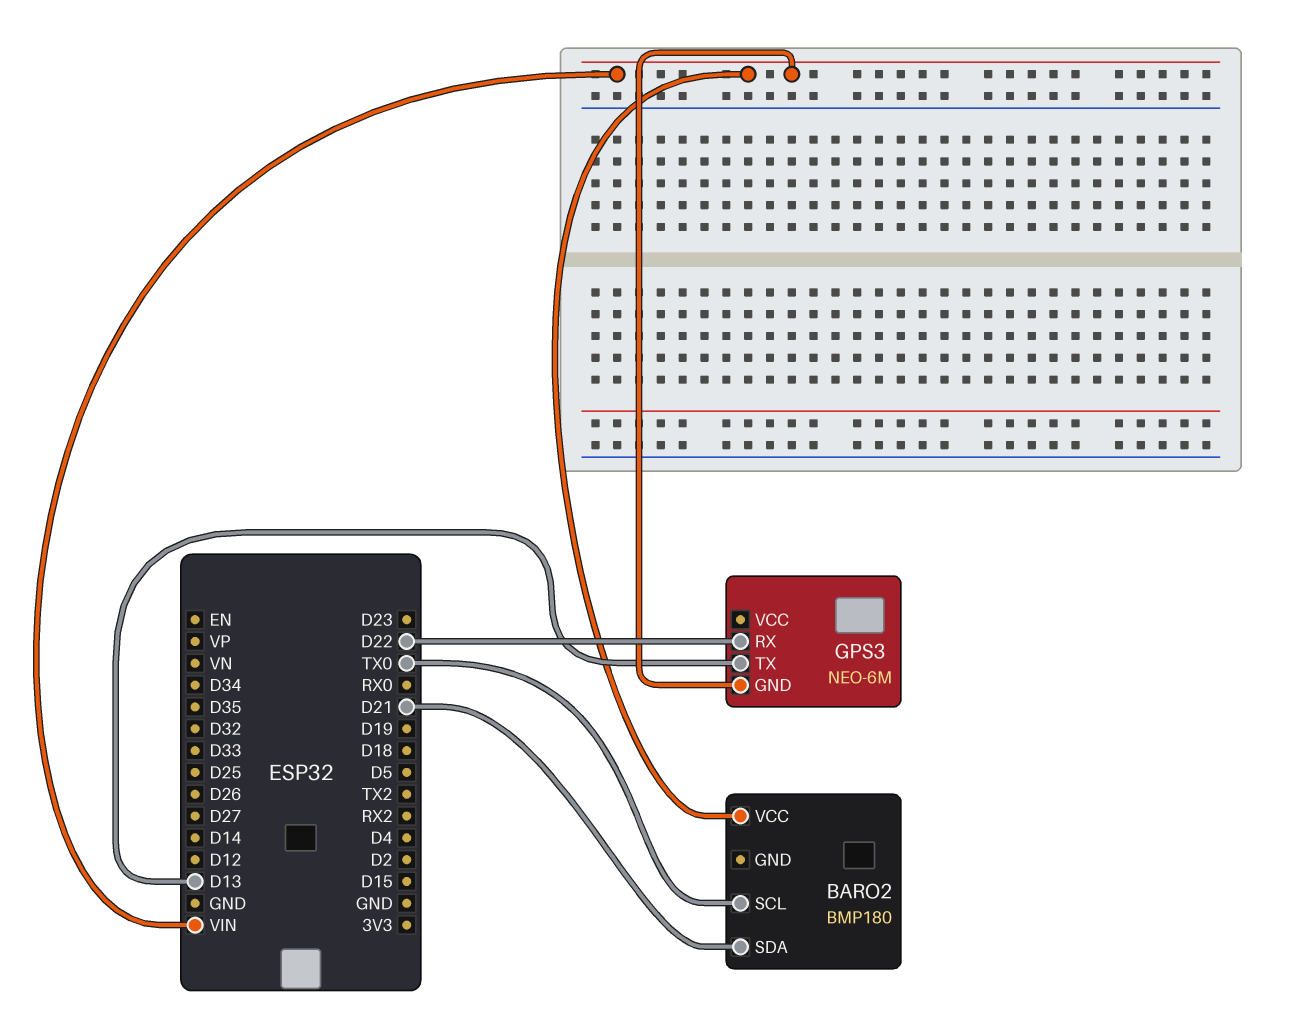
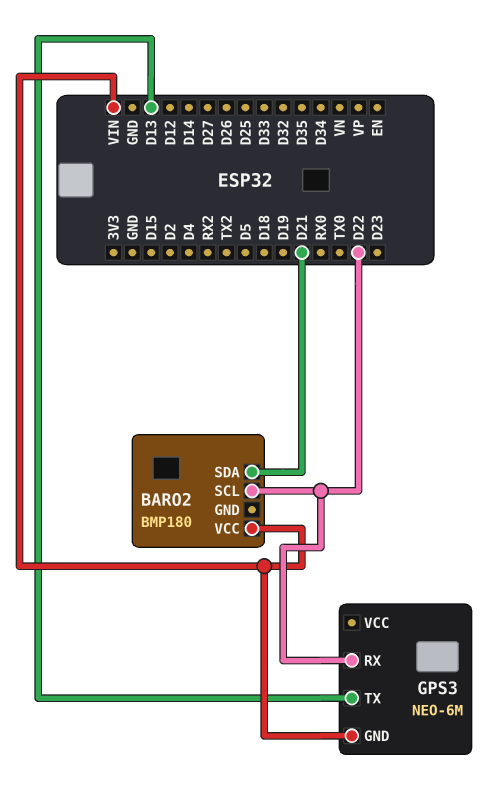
BARO2 pin SCL: TX0 -> D22

